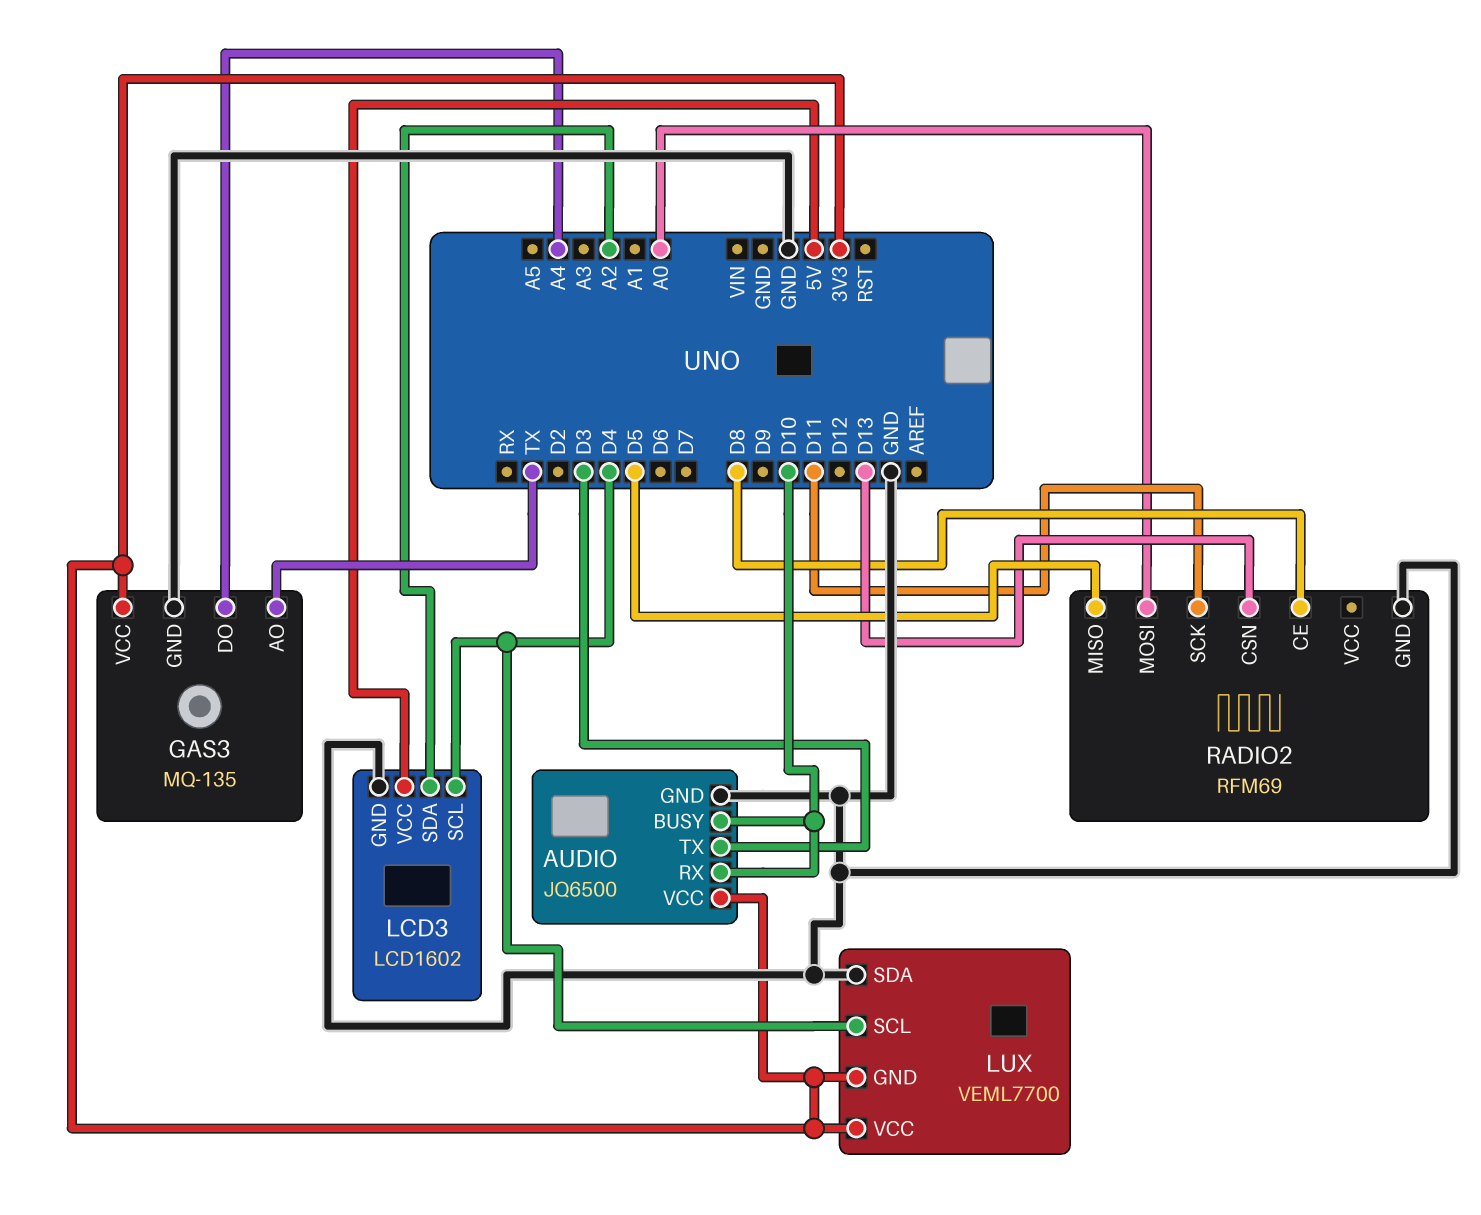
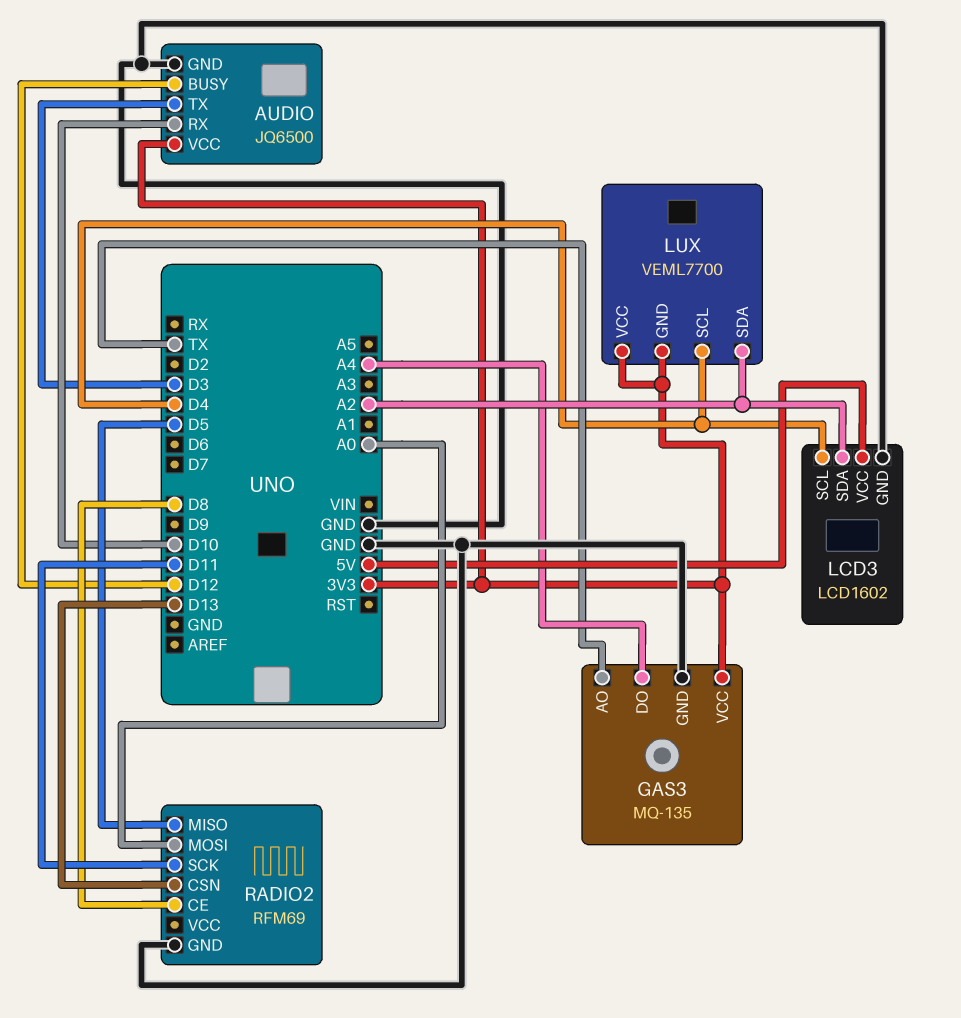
AUDIO pin BUSY: D10 -> D12
LUX pin SDA: GND -> A2

